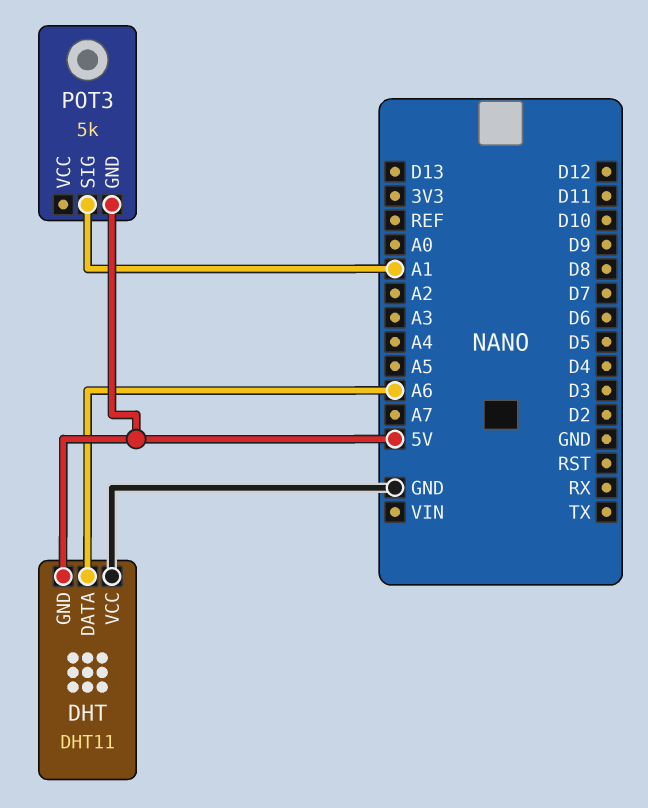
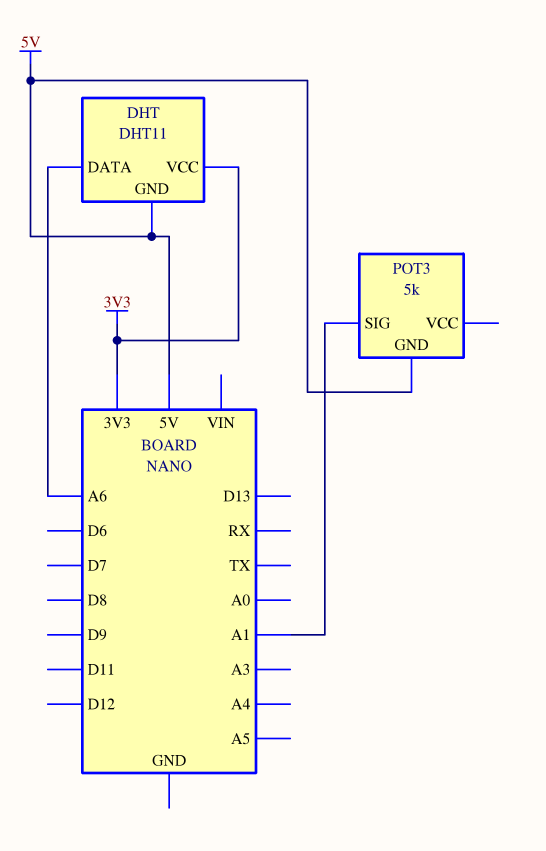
DHT pin VCC: GND -> 3V3

